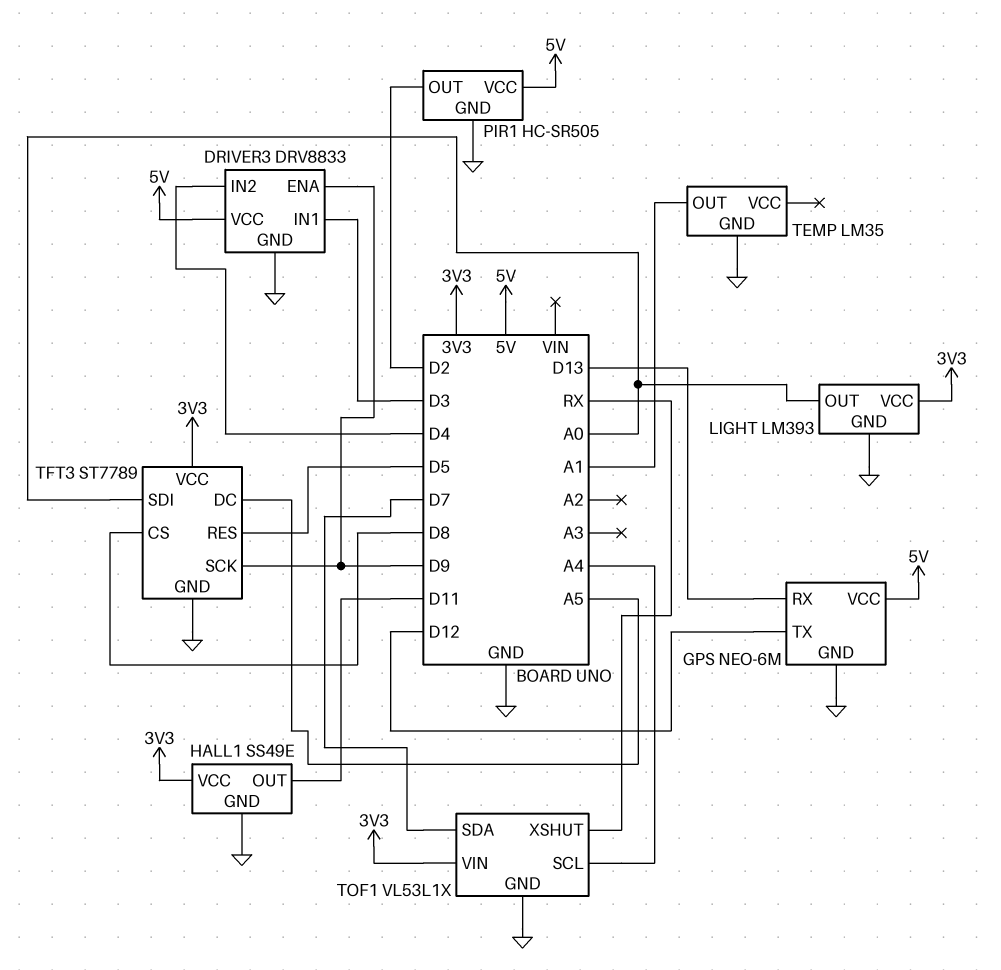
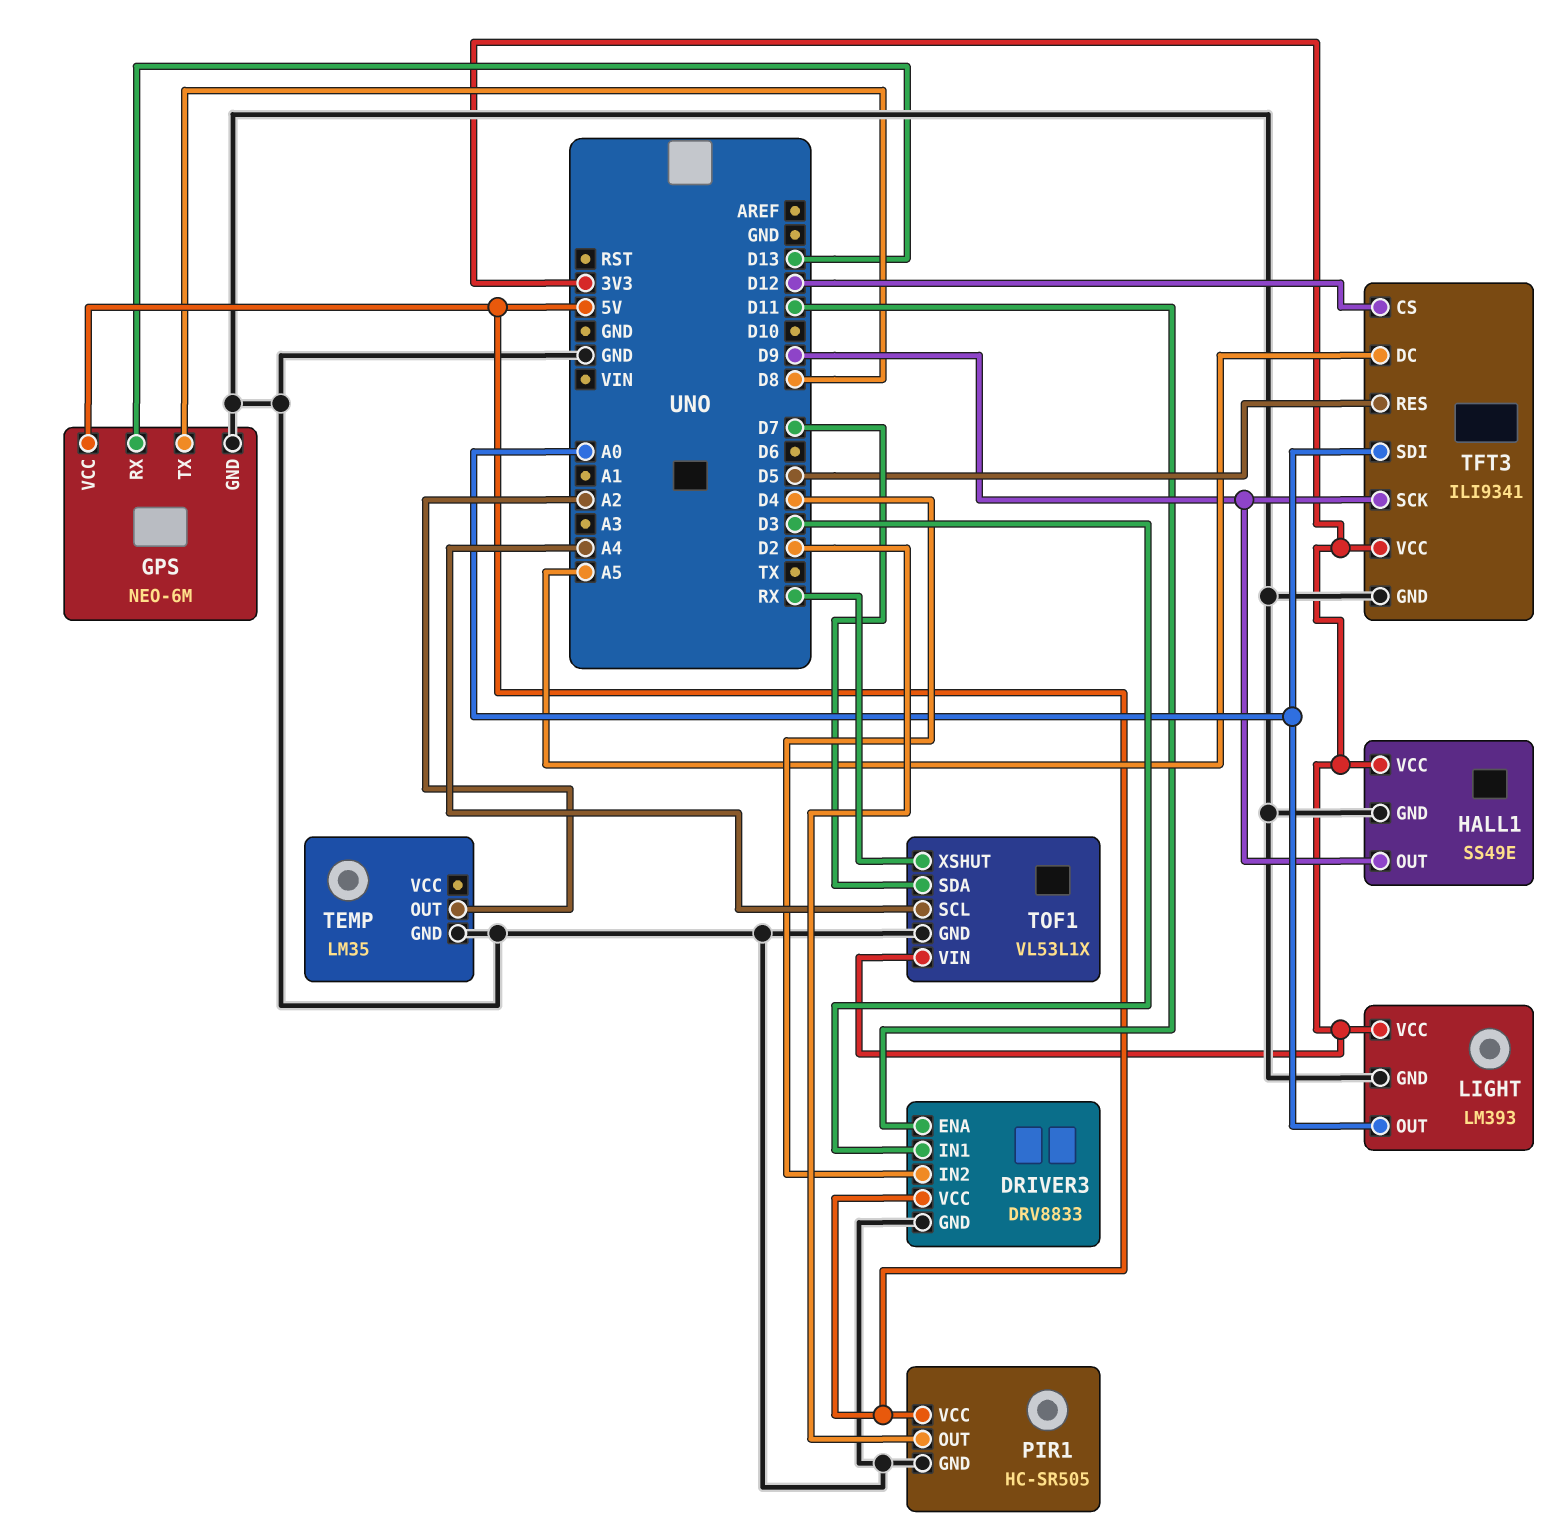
DRIVER3 pin ENA: D9 -> D11
GPS pin TX: D12 -> D8
HALL1 pin OUT: D11 -> D9
TEMP pin OUT: A1 -> A2
TFT3: ST7789 -> ILI9341
TFT3 pin CS: D8 -> D12

